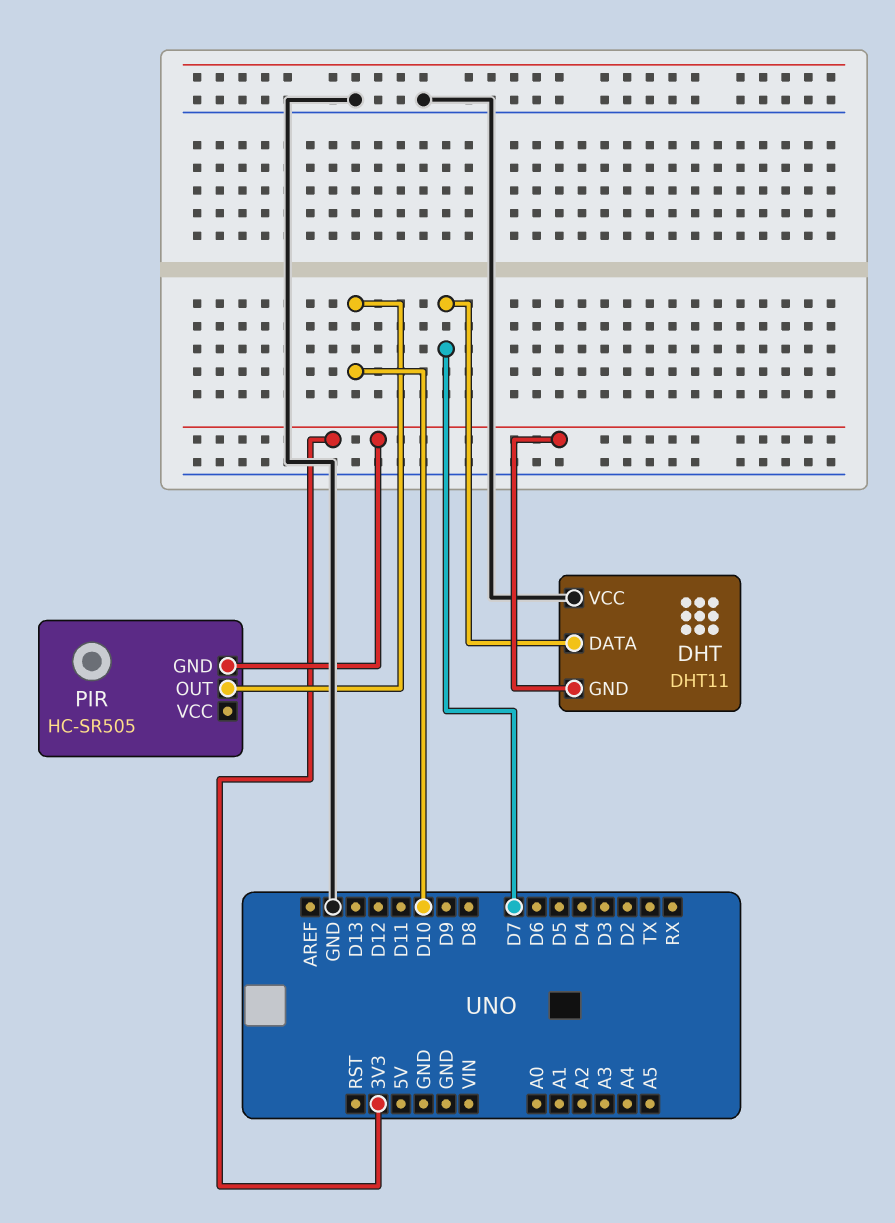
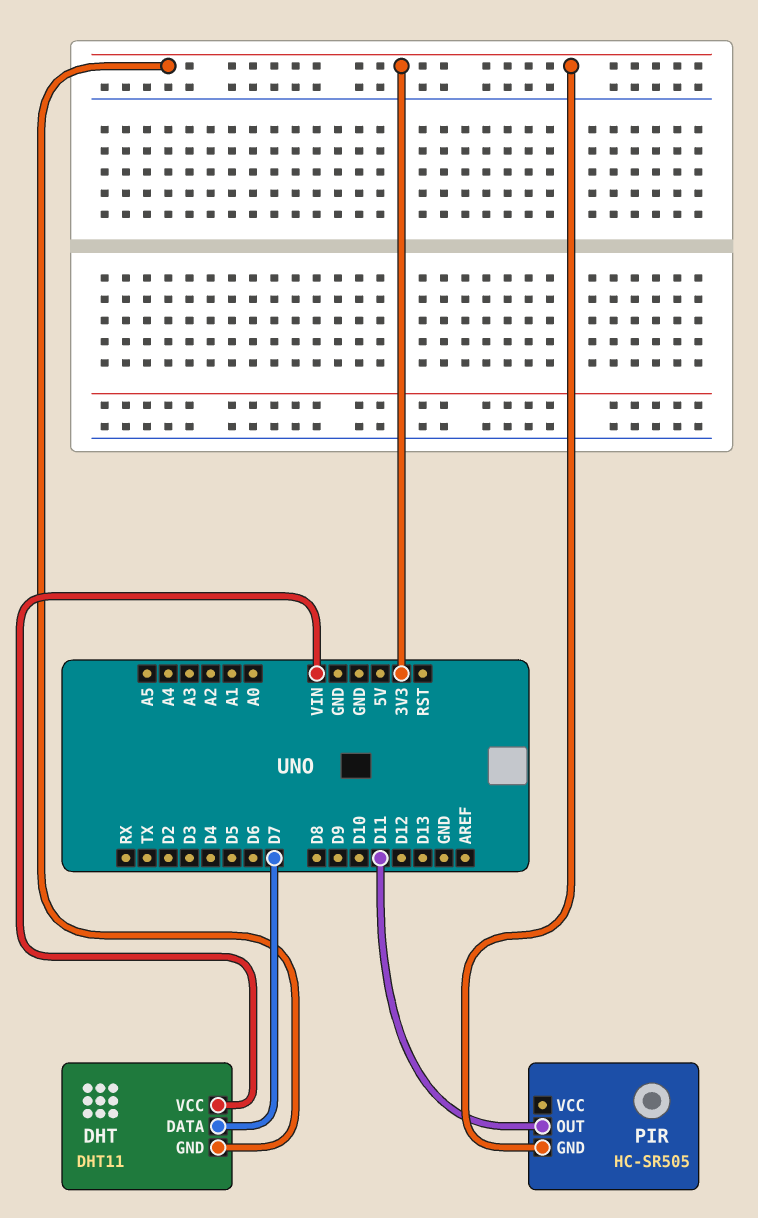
DHT pin VCC: GND -> VIN
PIR pin OUT: D10 -> D11

